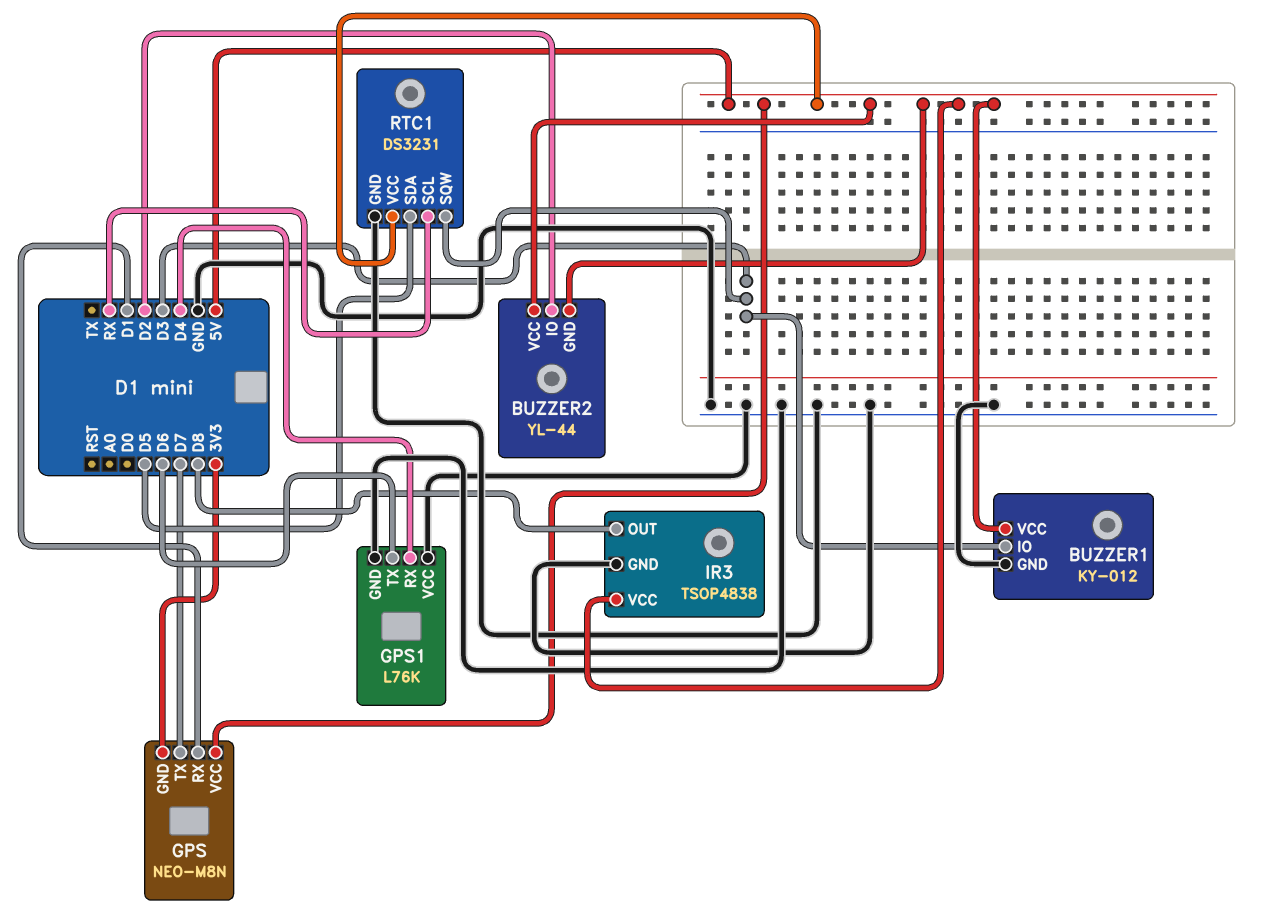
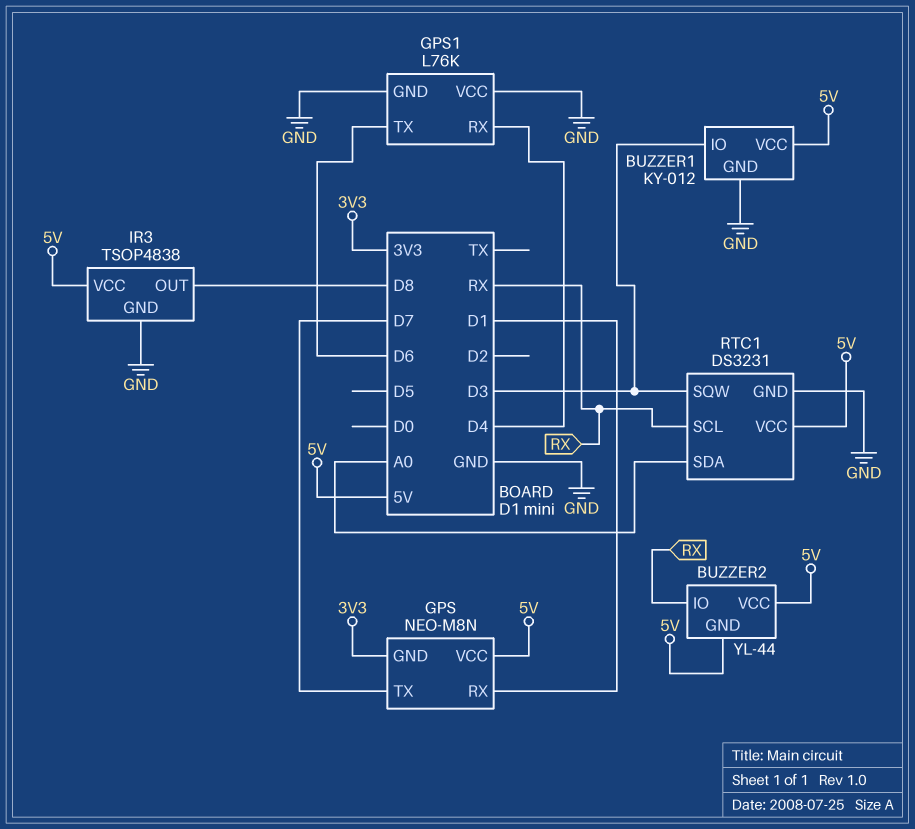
BUZZER2 pin IO: D2 -> RX
RTC1 pin SDA: D5 -> A0

